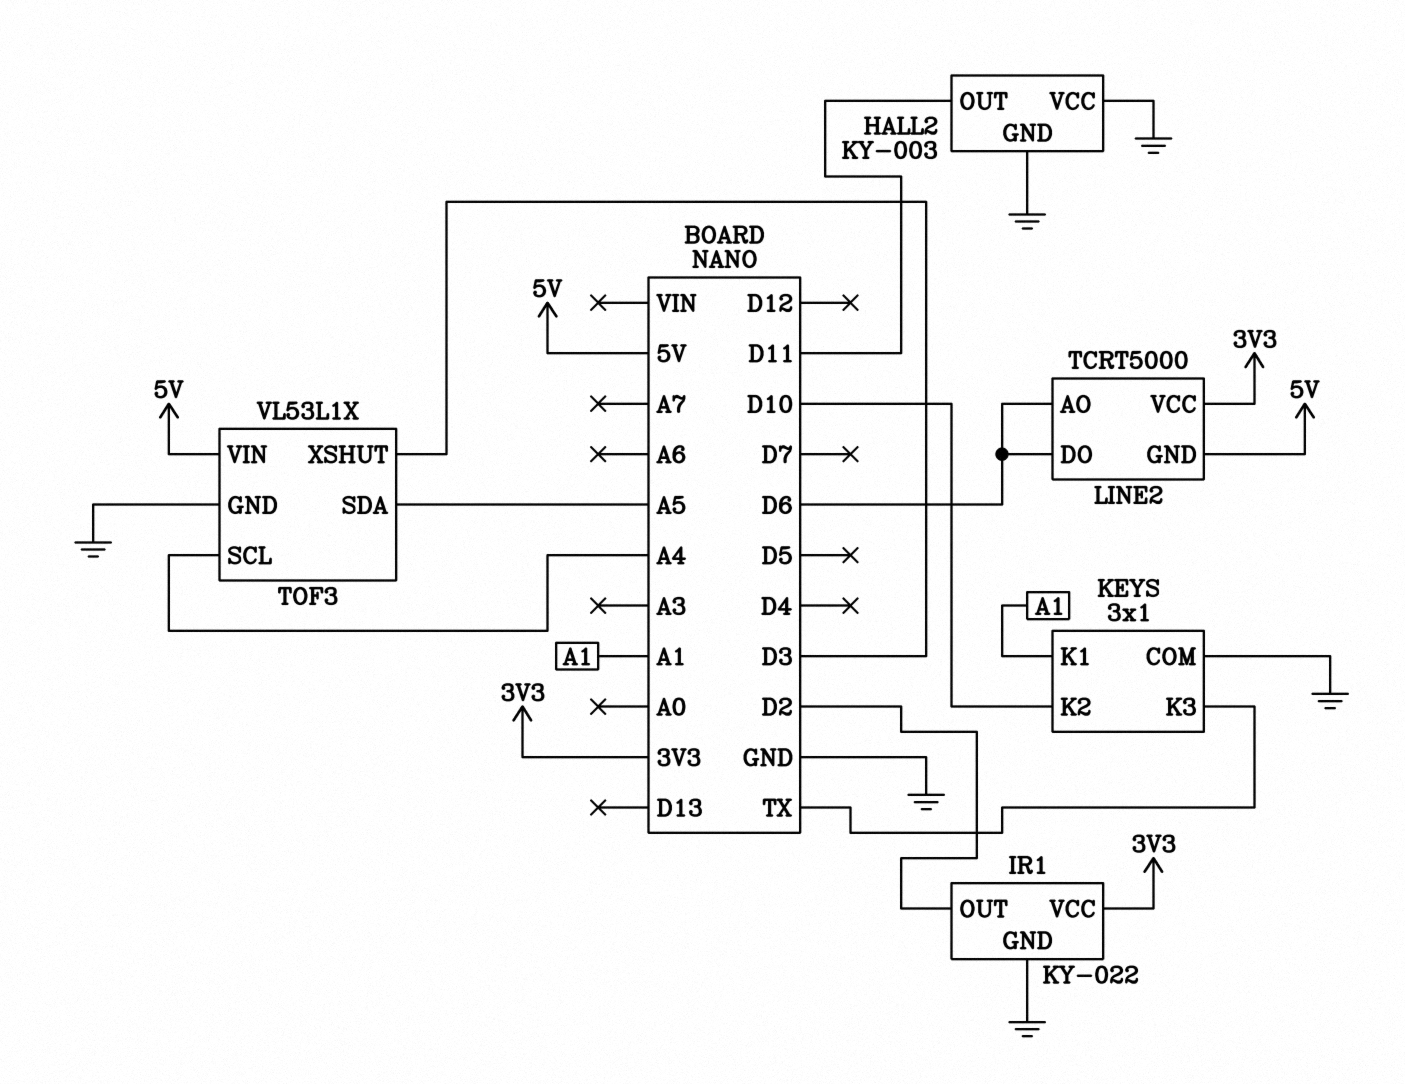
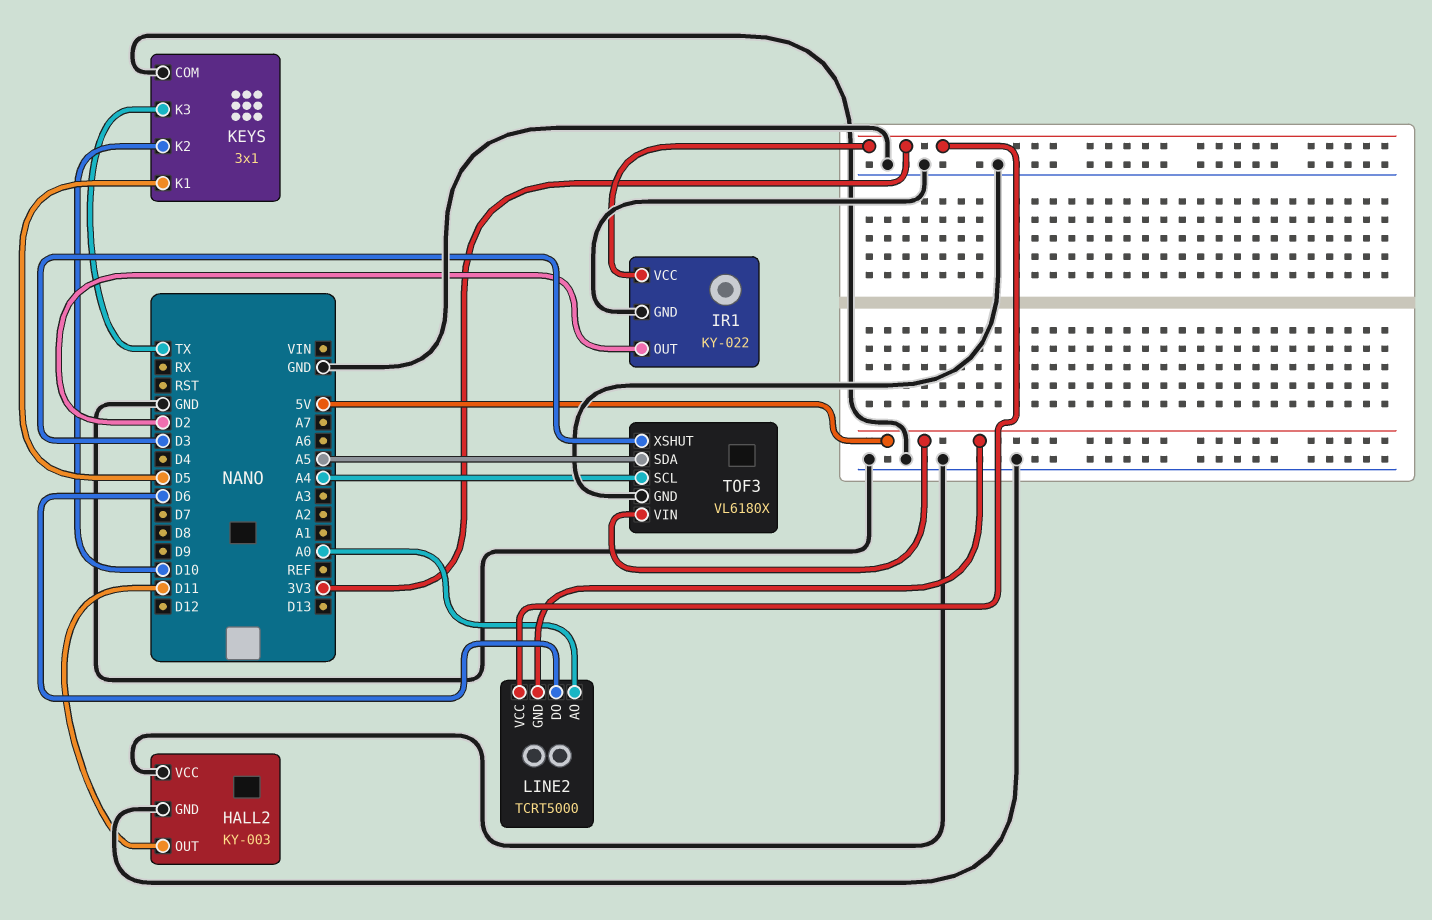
KEYS pin K1: A1 -> D5
LINE2 pin AO: D6 -> A0
TOF3: VL53L1X -> VL6180X

